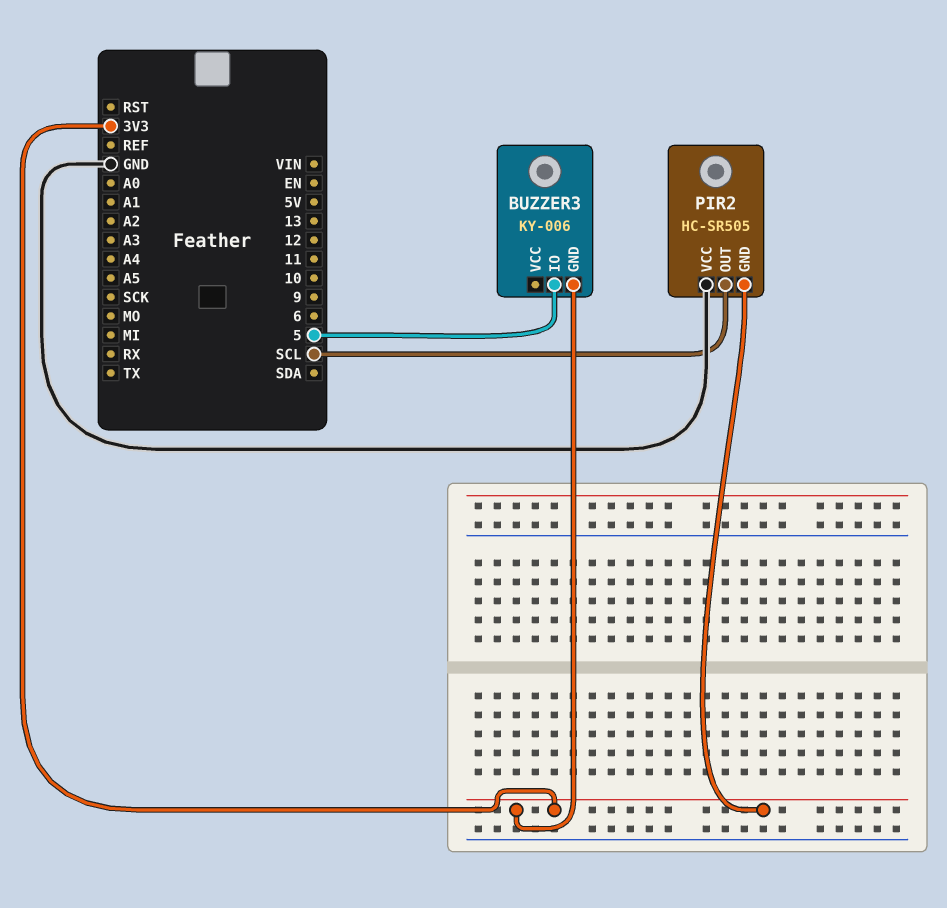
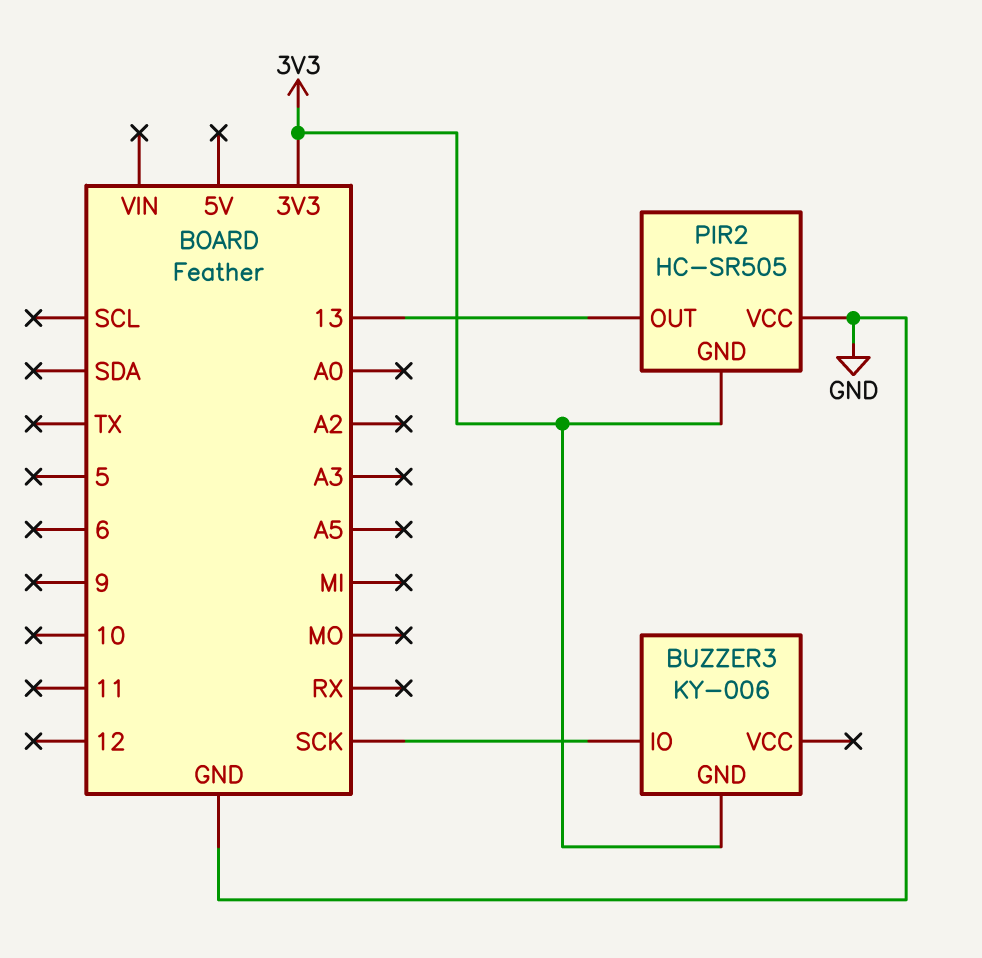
BUZZER3 pin IO: 5 -> SCK
PIR2 pin OUT: SCL -> 13

